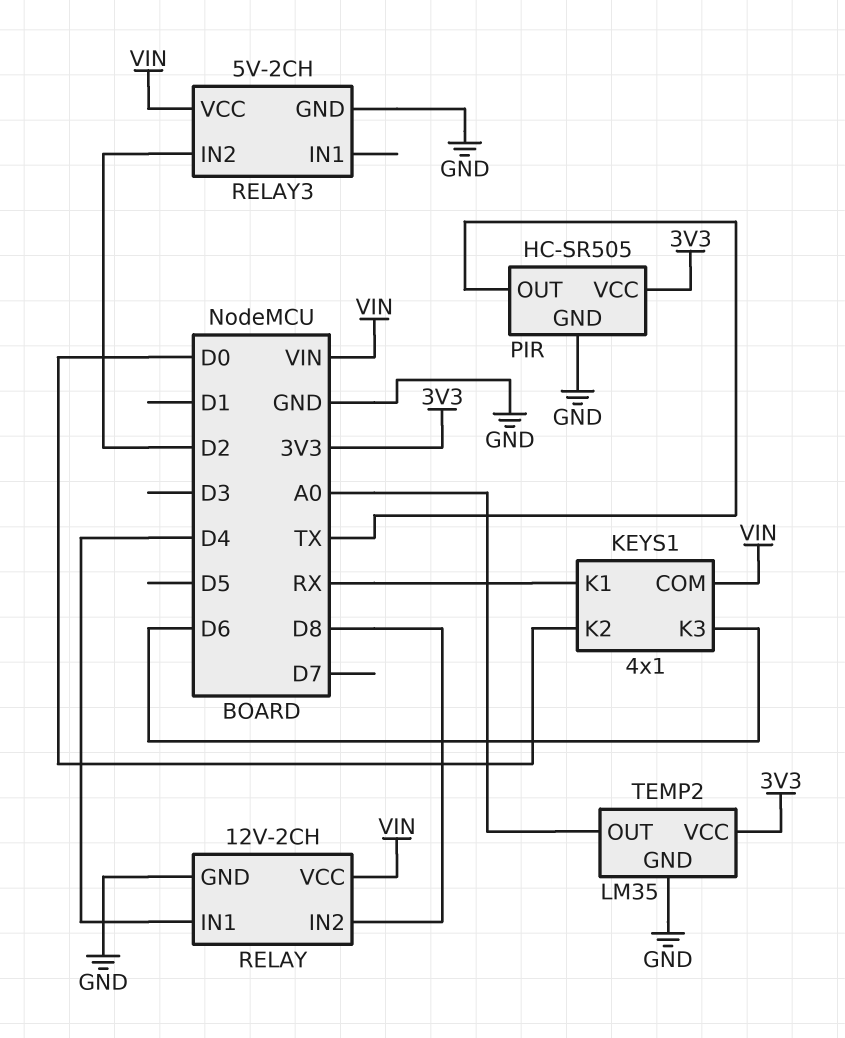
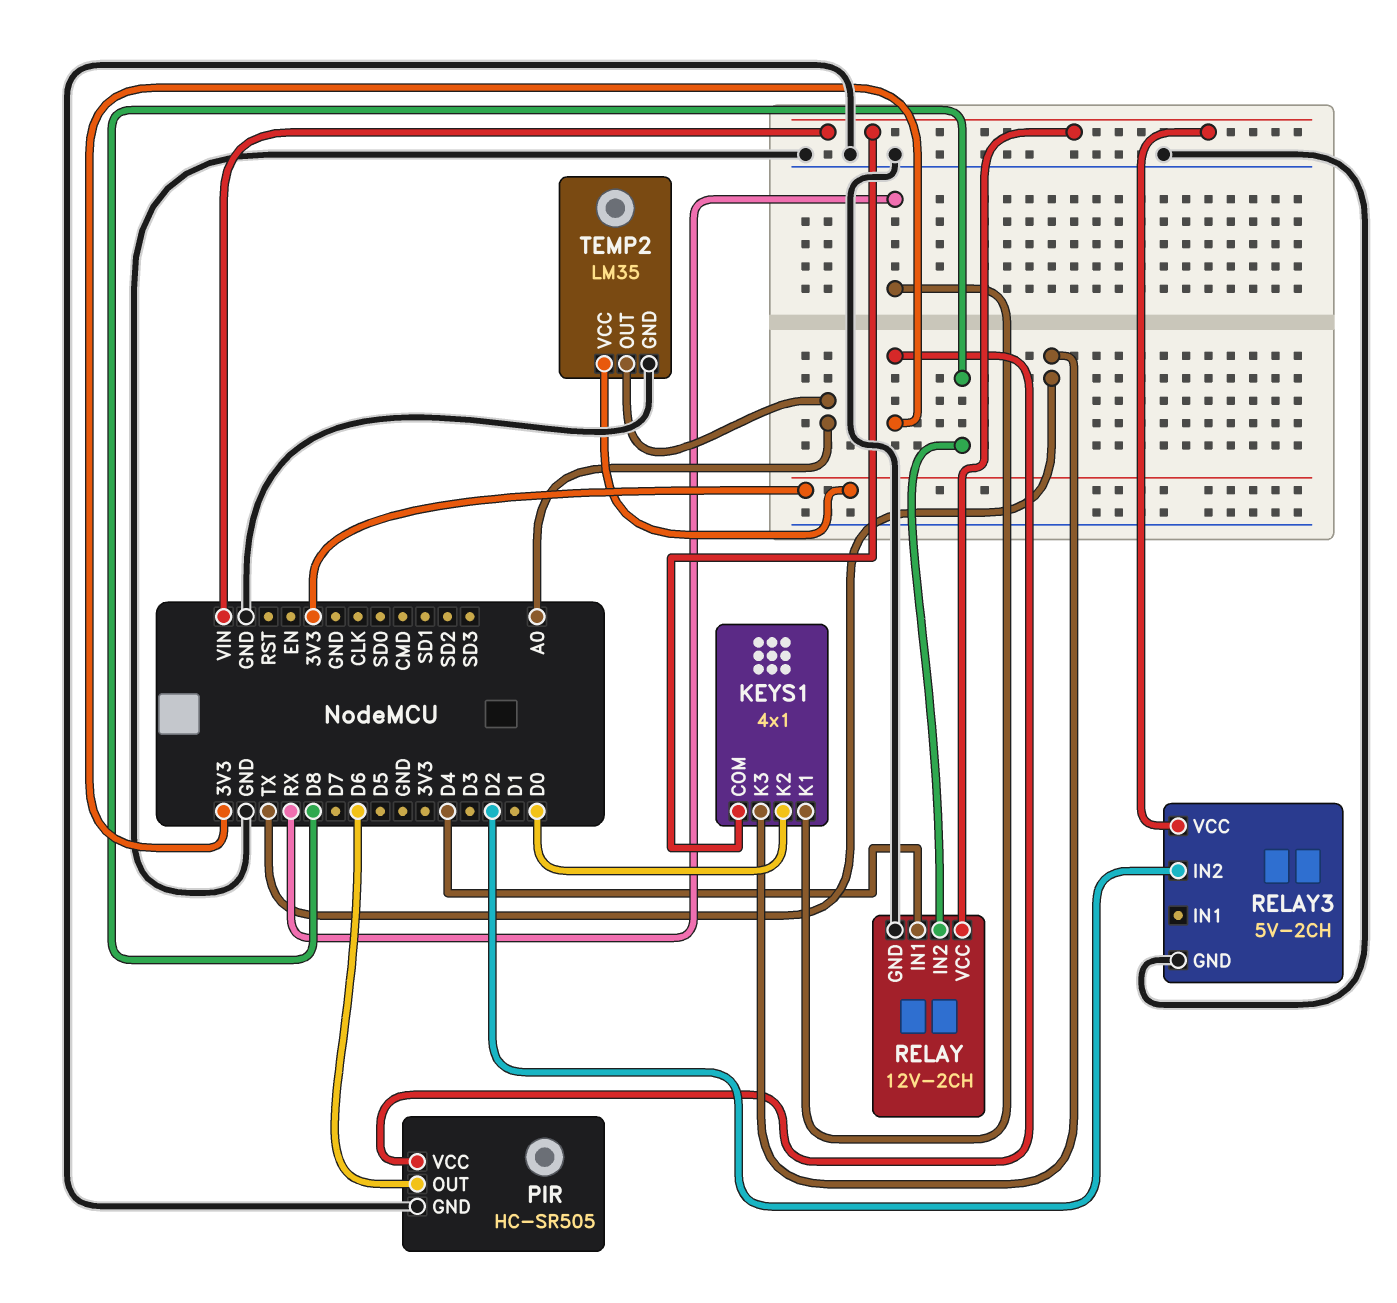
KEYS1 pin K3: D6 -> TX
PIR pin OUT: TX -> D6

